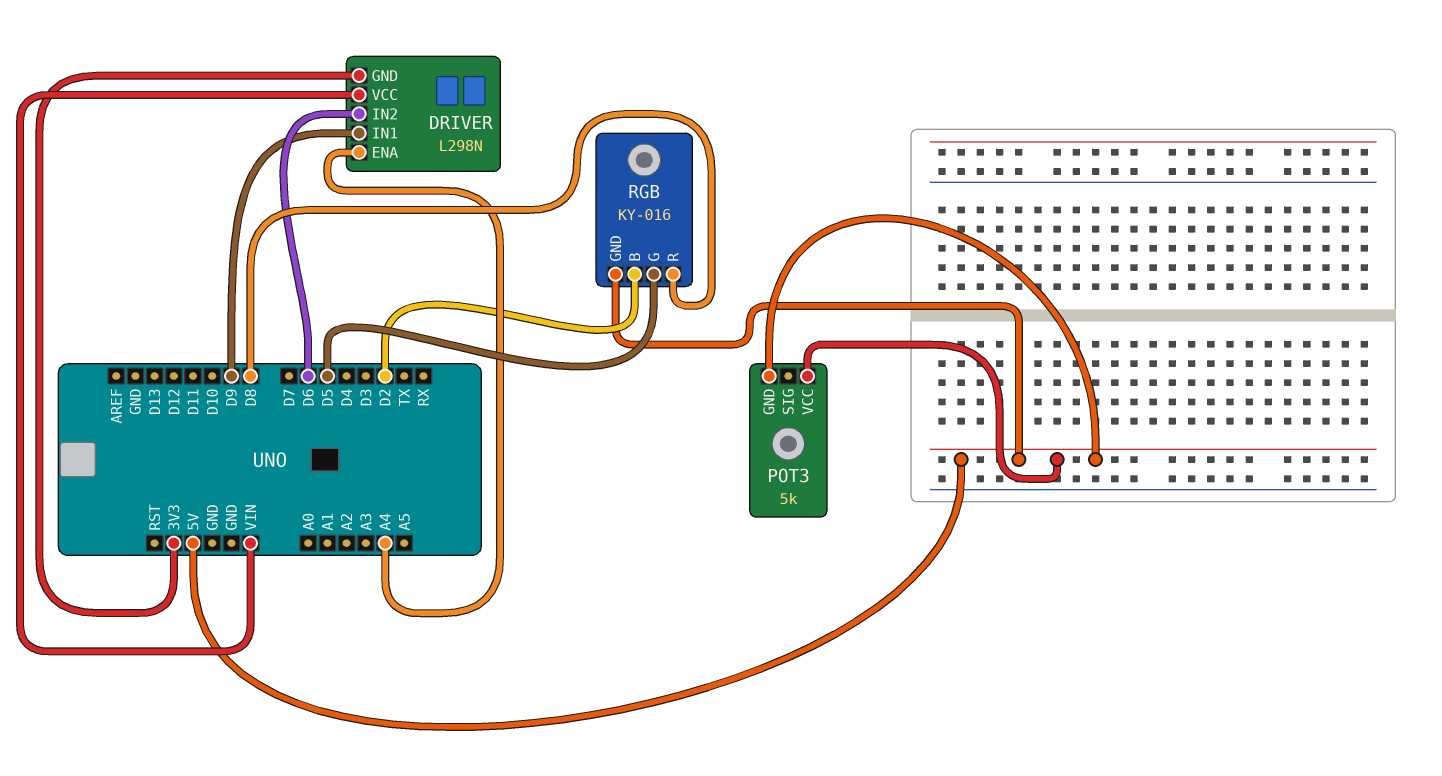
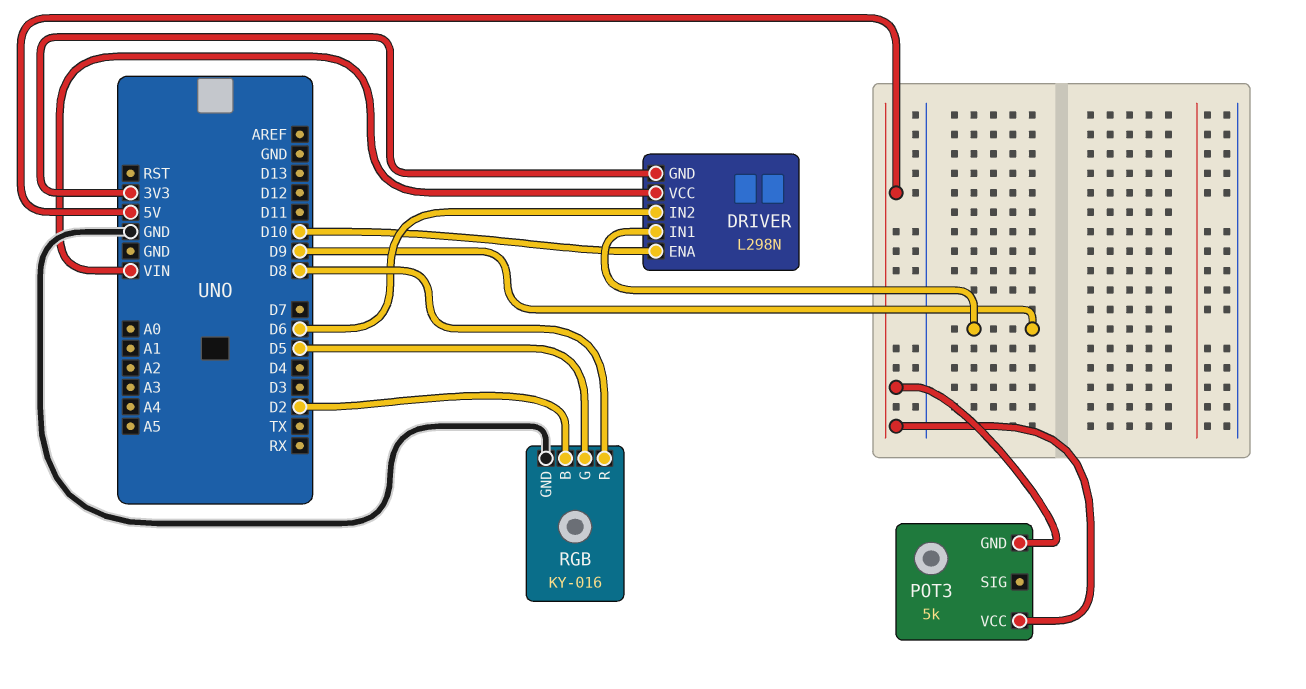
DRIVER pin ENA: A4 -> D10
RGB pin GND: 5V -> GND

